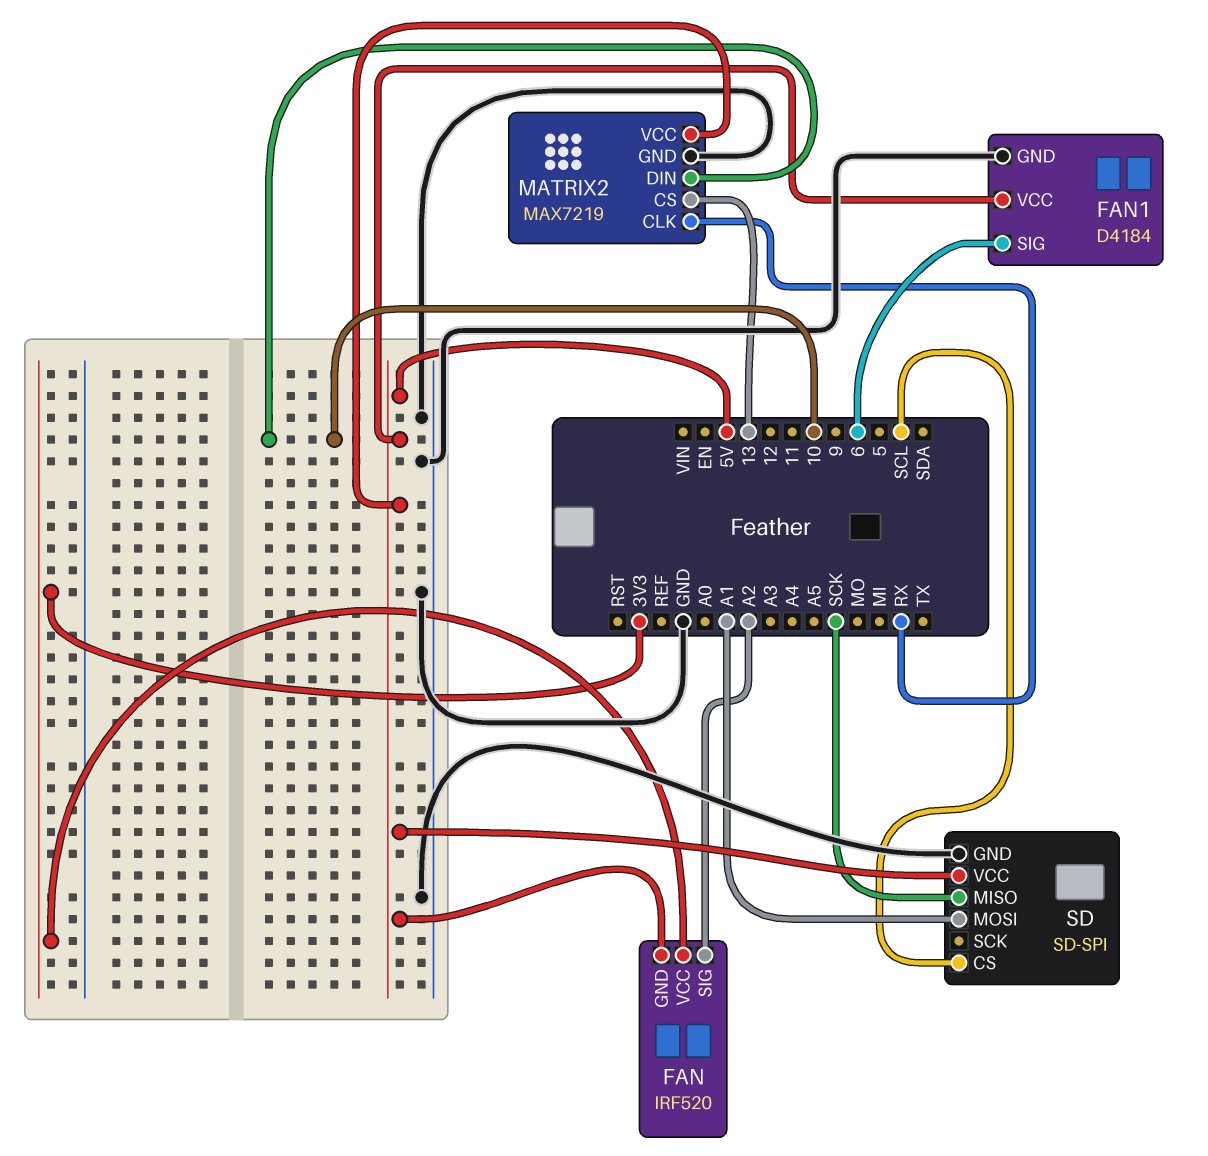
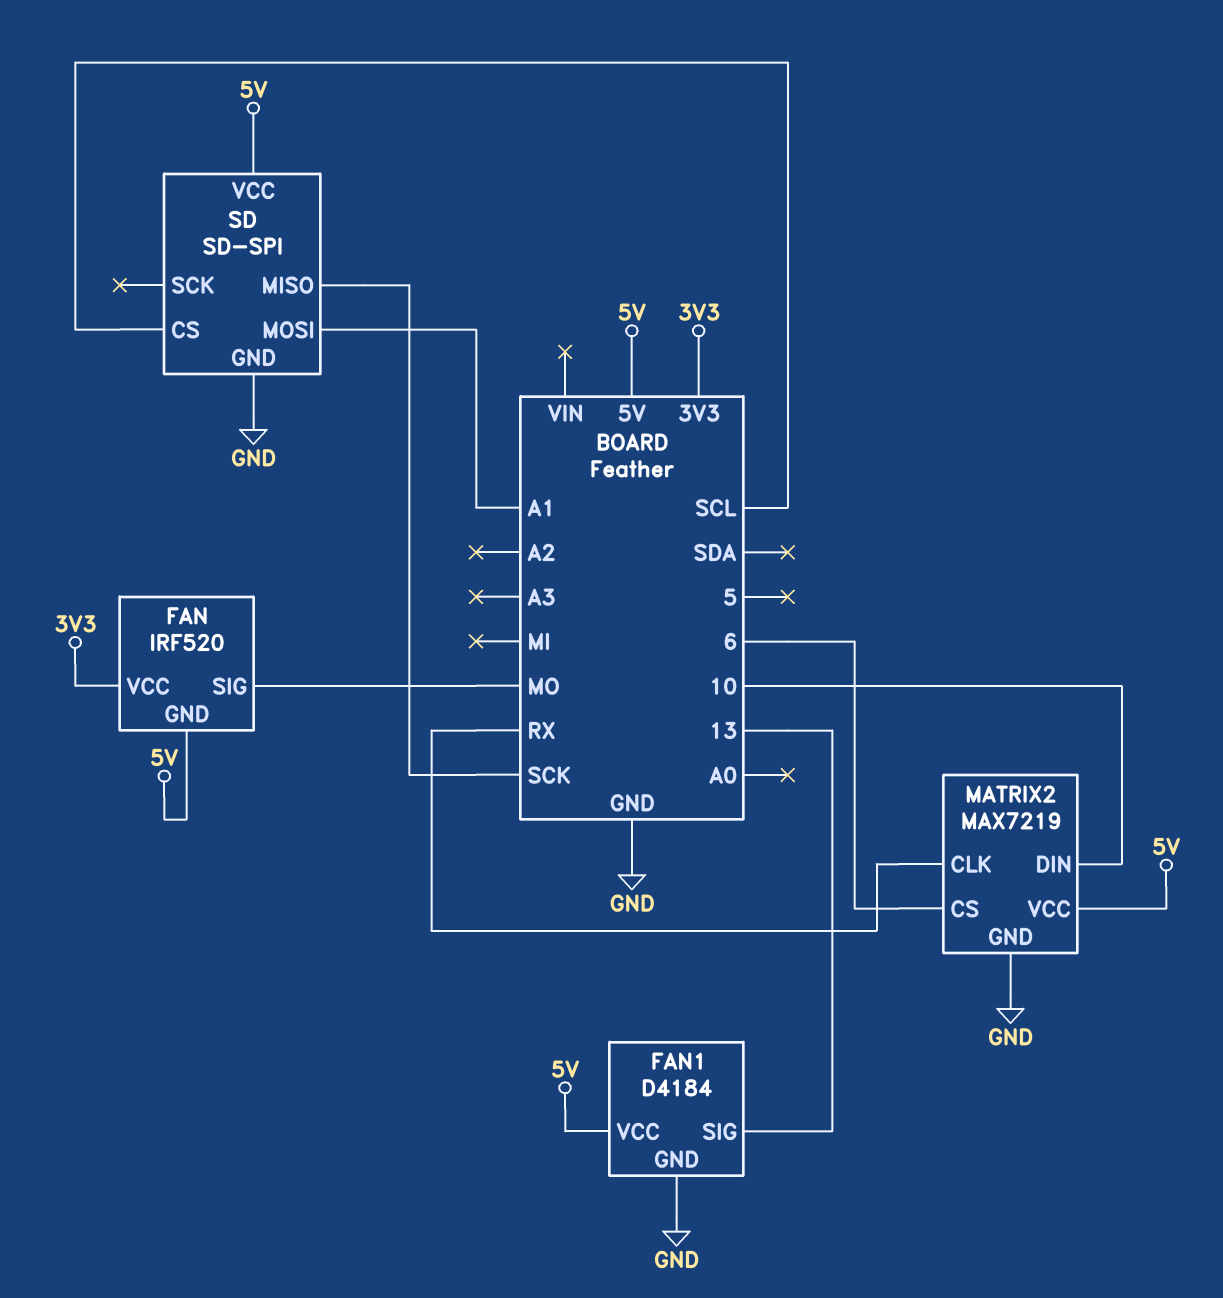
FAN pin SIG: A2 -> MO
FAN1 pin SIG: 6 -> 13
MATRIX2 pin CS: 13 -> 6

